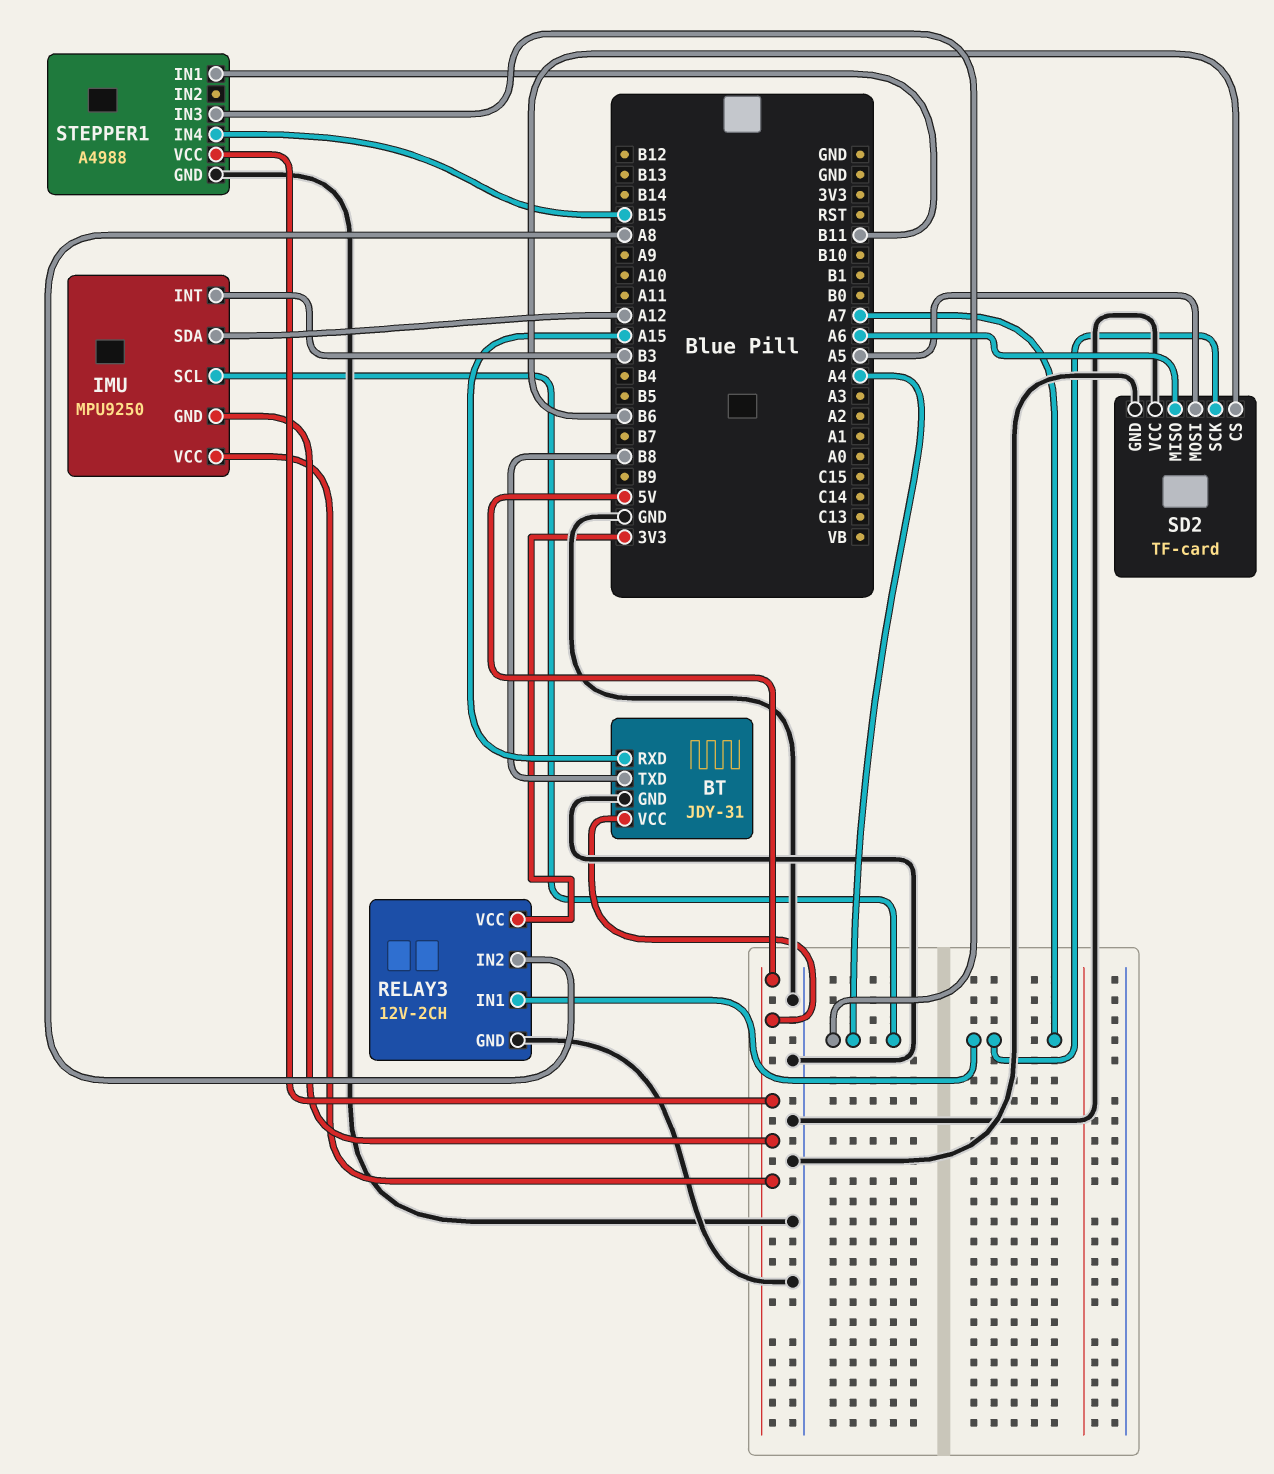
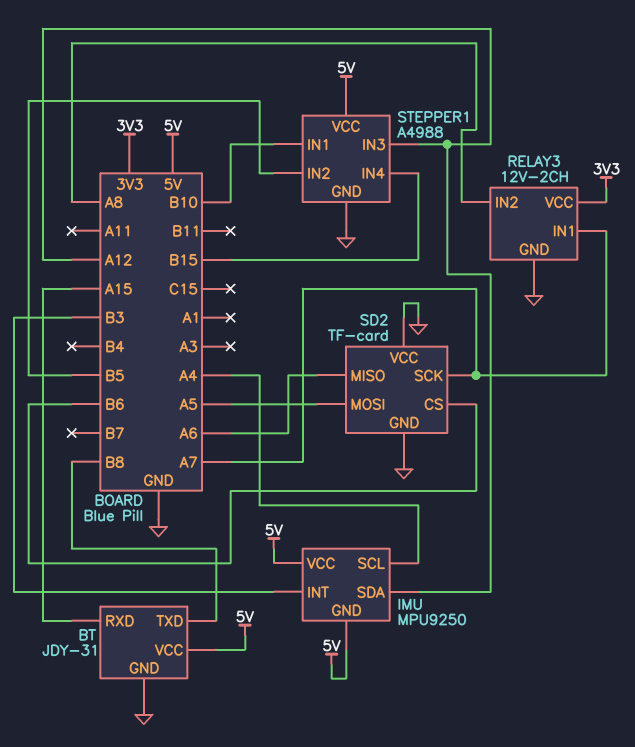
STEPPER1 pin IN1: B11 -> B10
STEPPER1 pin IN2: none -> B5
STEPPER1 pin IN3: A4 -> A12

